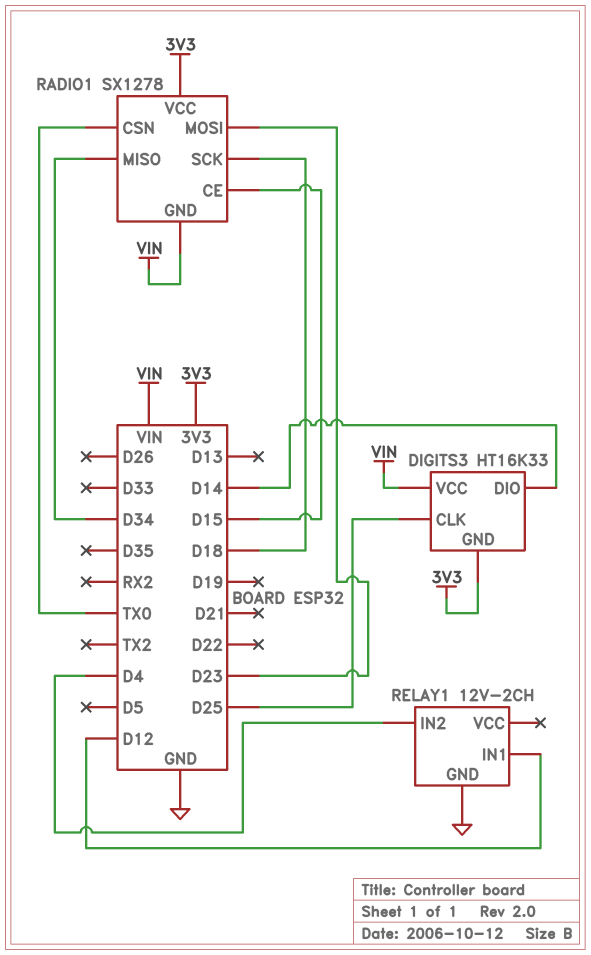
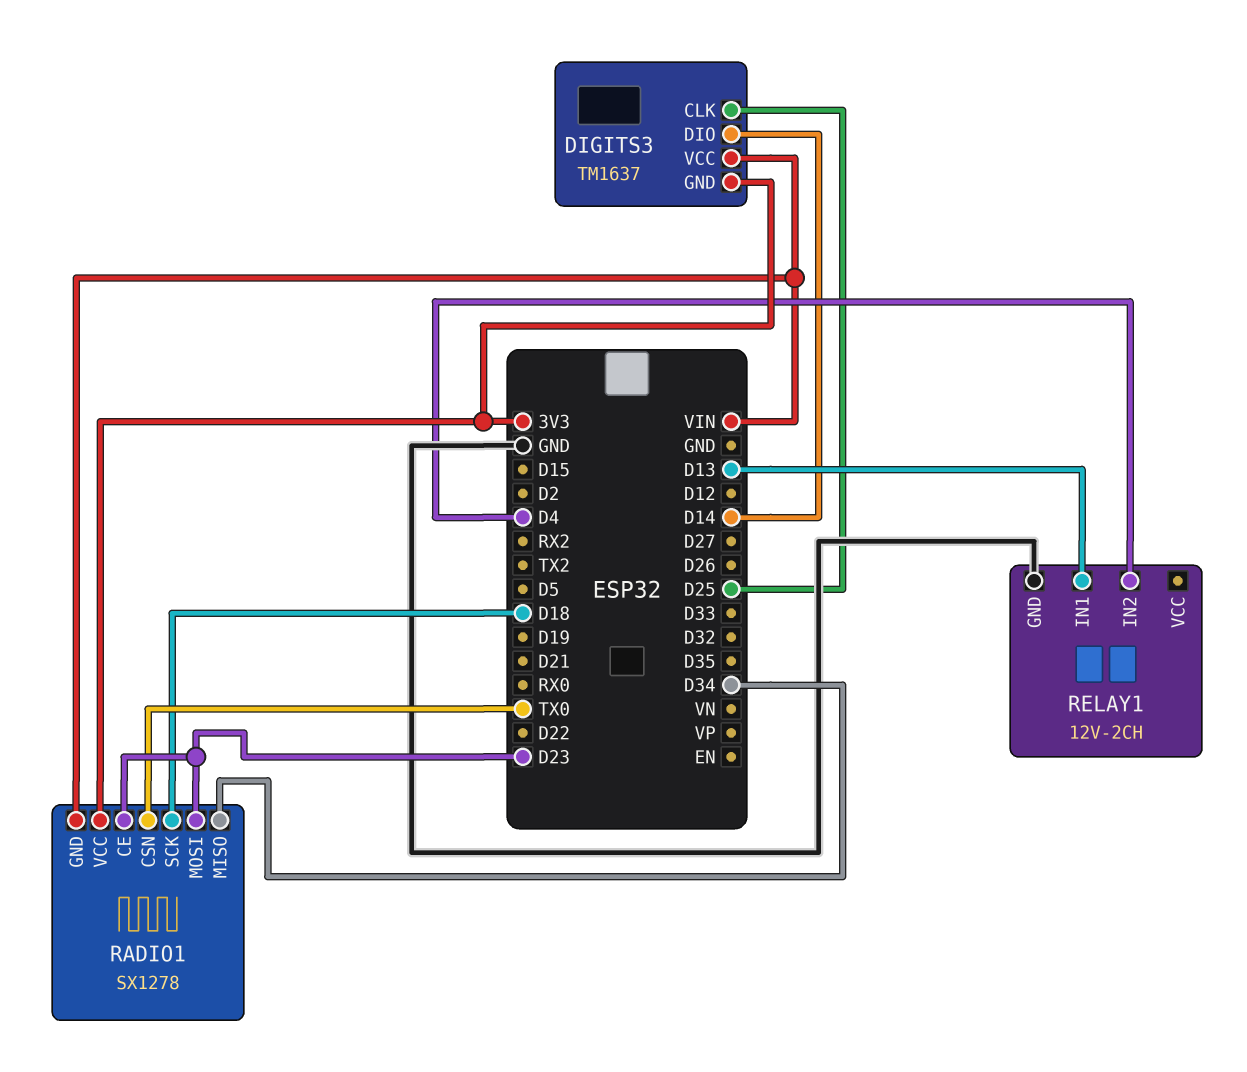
DIGITS3: HT16K33 -> TM1637
RADIO1 pin CE: D15 -> D23
RELAY1 pin IN1: D12 -> D13

